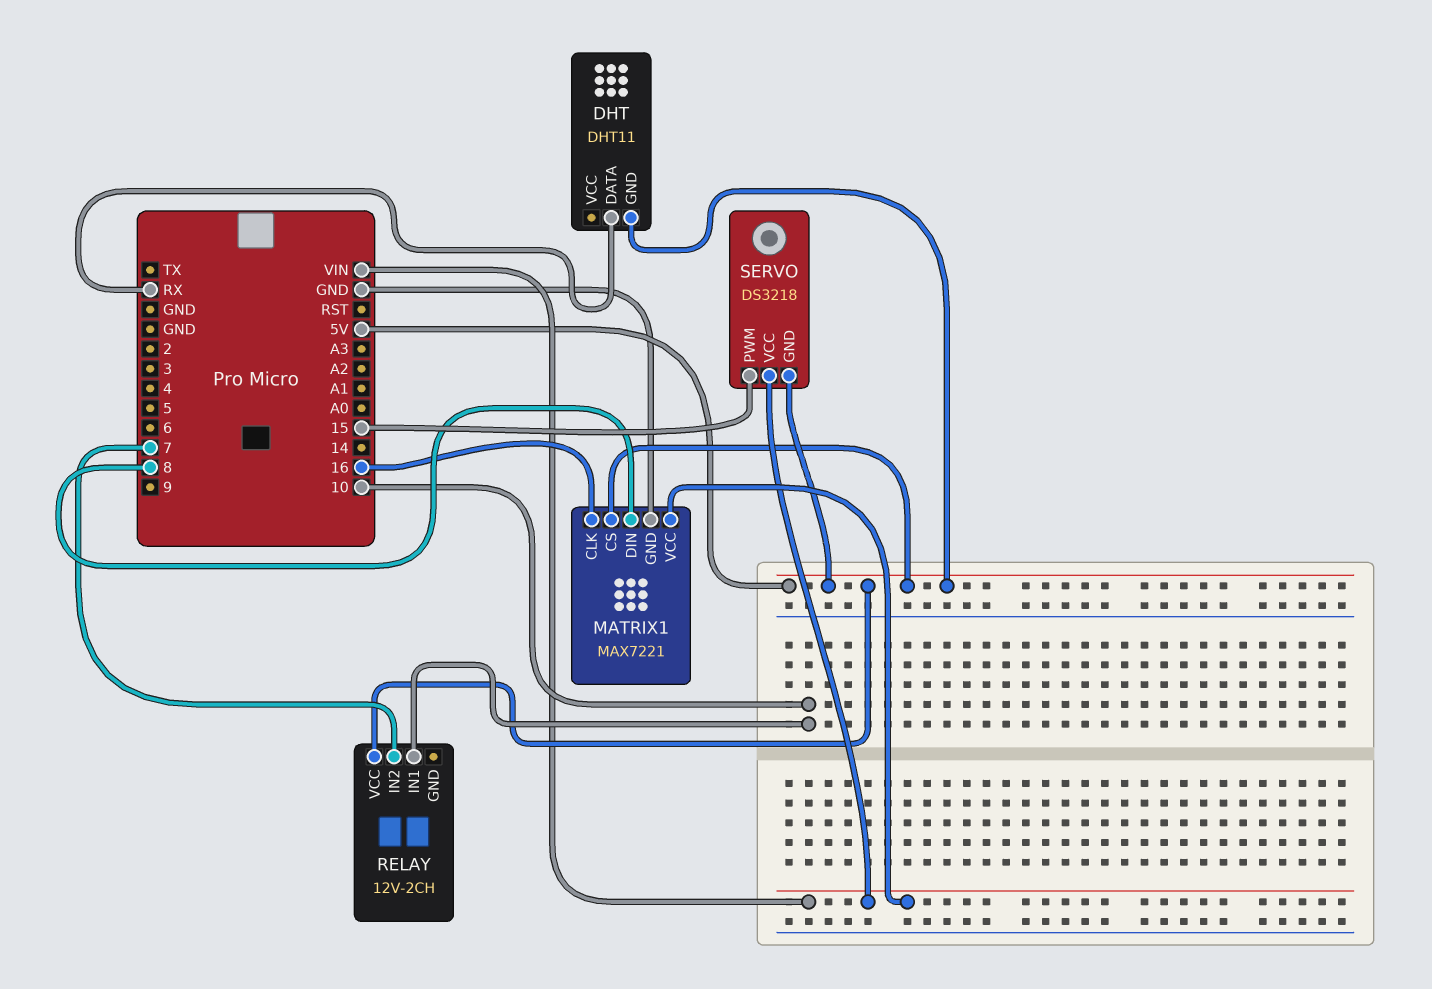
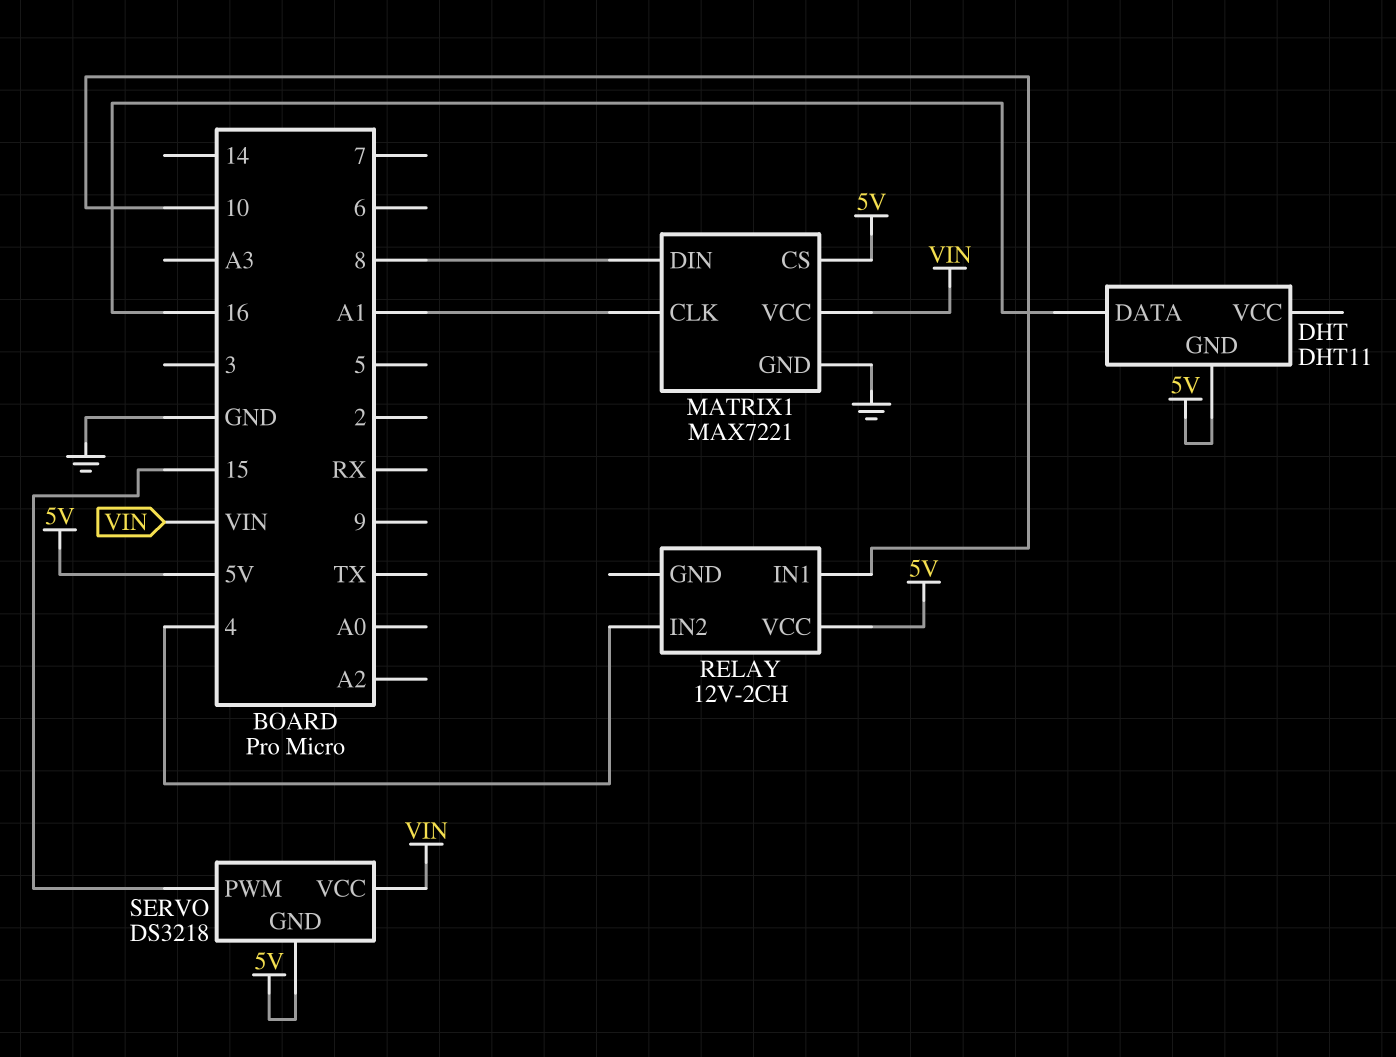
DHT pin DATA: RX -> 16
MATRIX1 pin CLK: 16 -> A1
RELAY pin IN2: 7 -> 4

